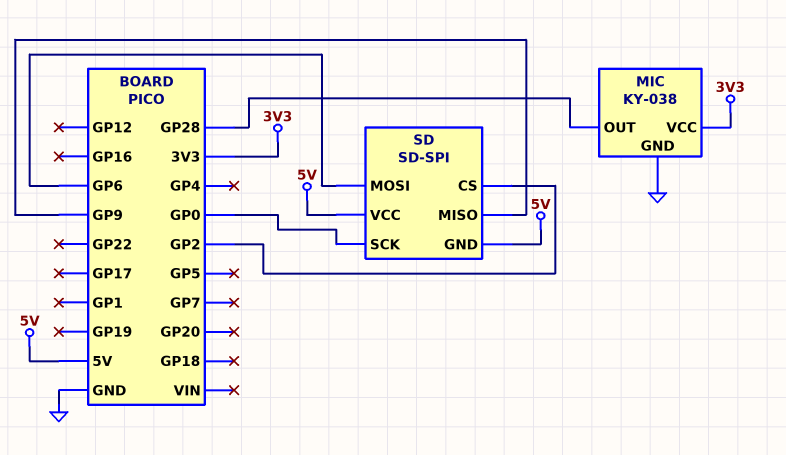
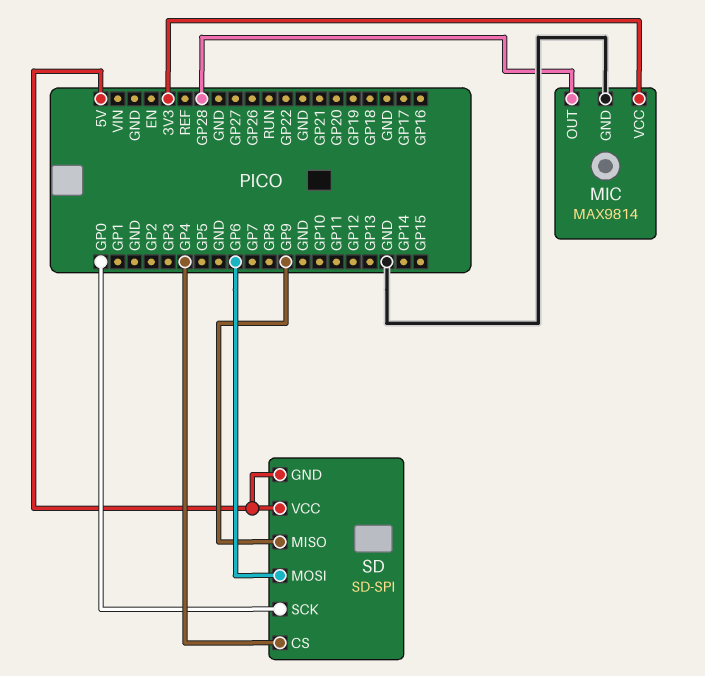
MIC: KY-038 -> MAX9814
SD pin CS: GP2 -> GP4

